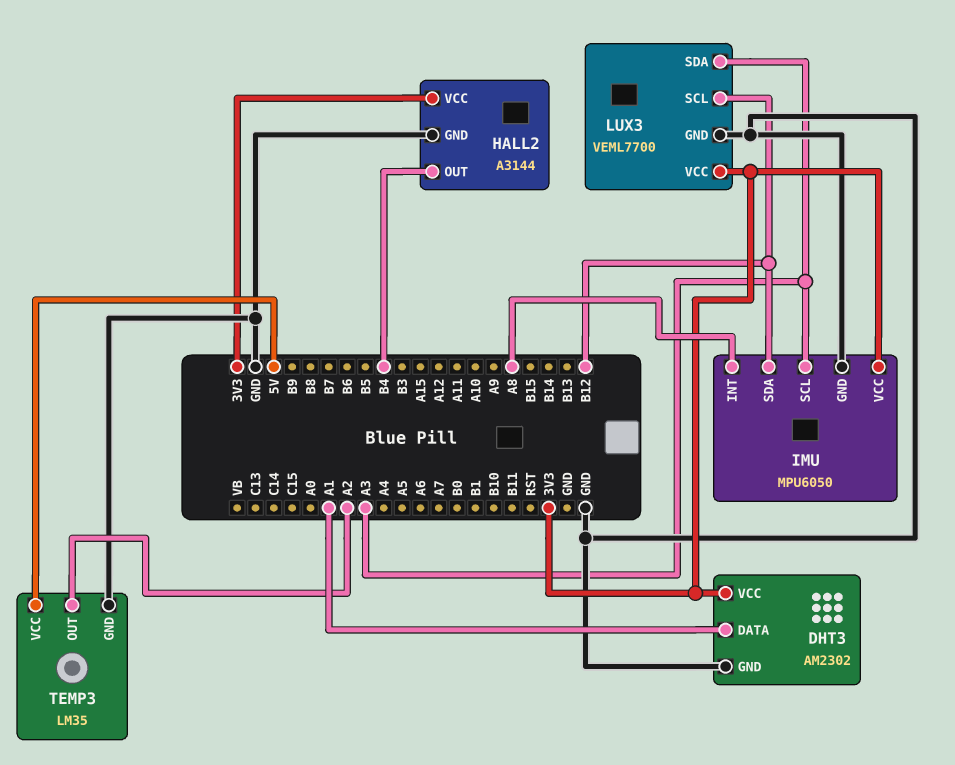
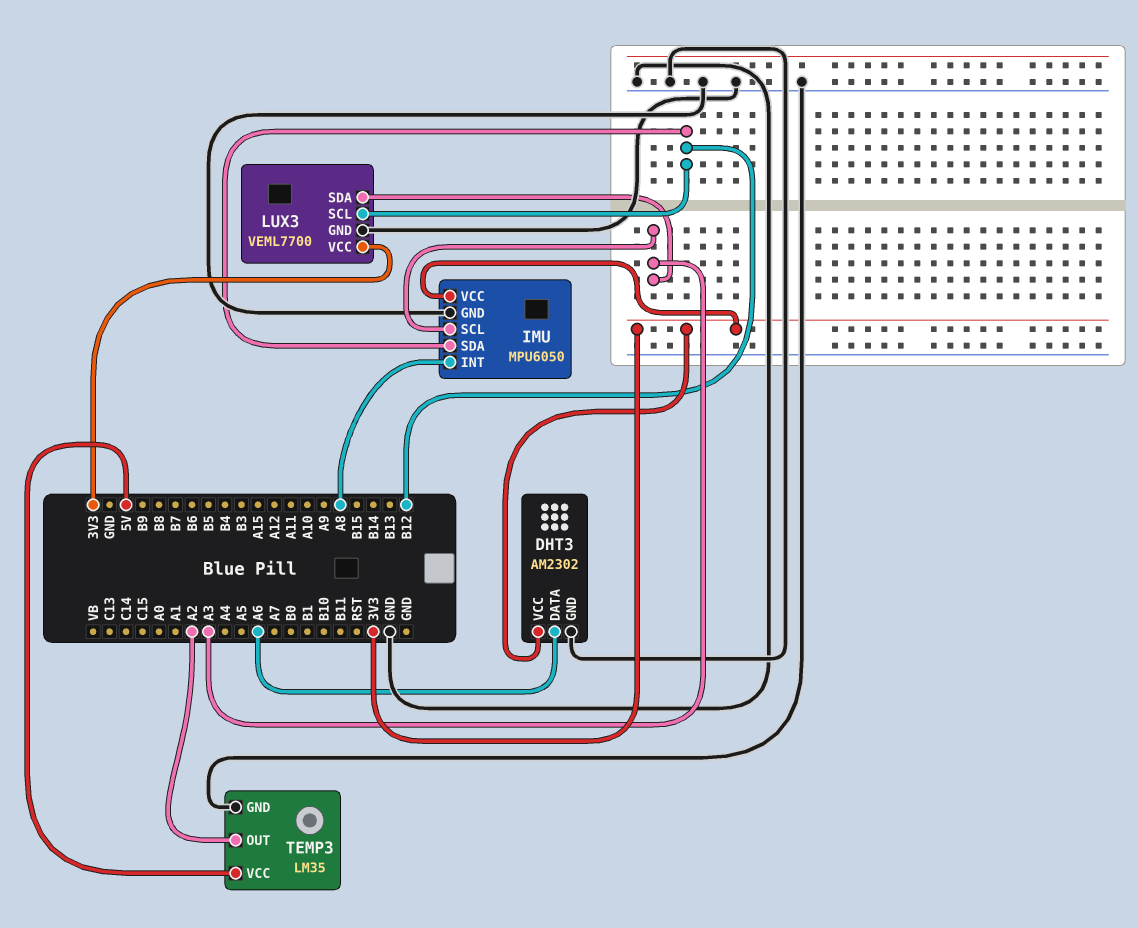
DHT3 pin DATA: A1 -> A6
HALL2: A3144 -> none
HALL2 pin GND: GND -> none
HALL2 pin OUT: B4 -> none
HALL2 pin VCC: 3V3 -> none

